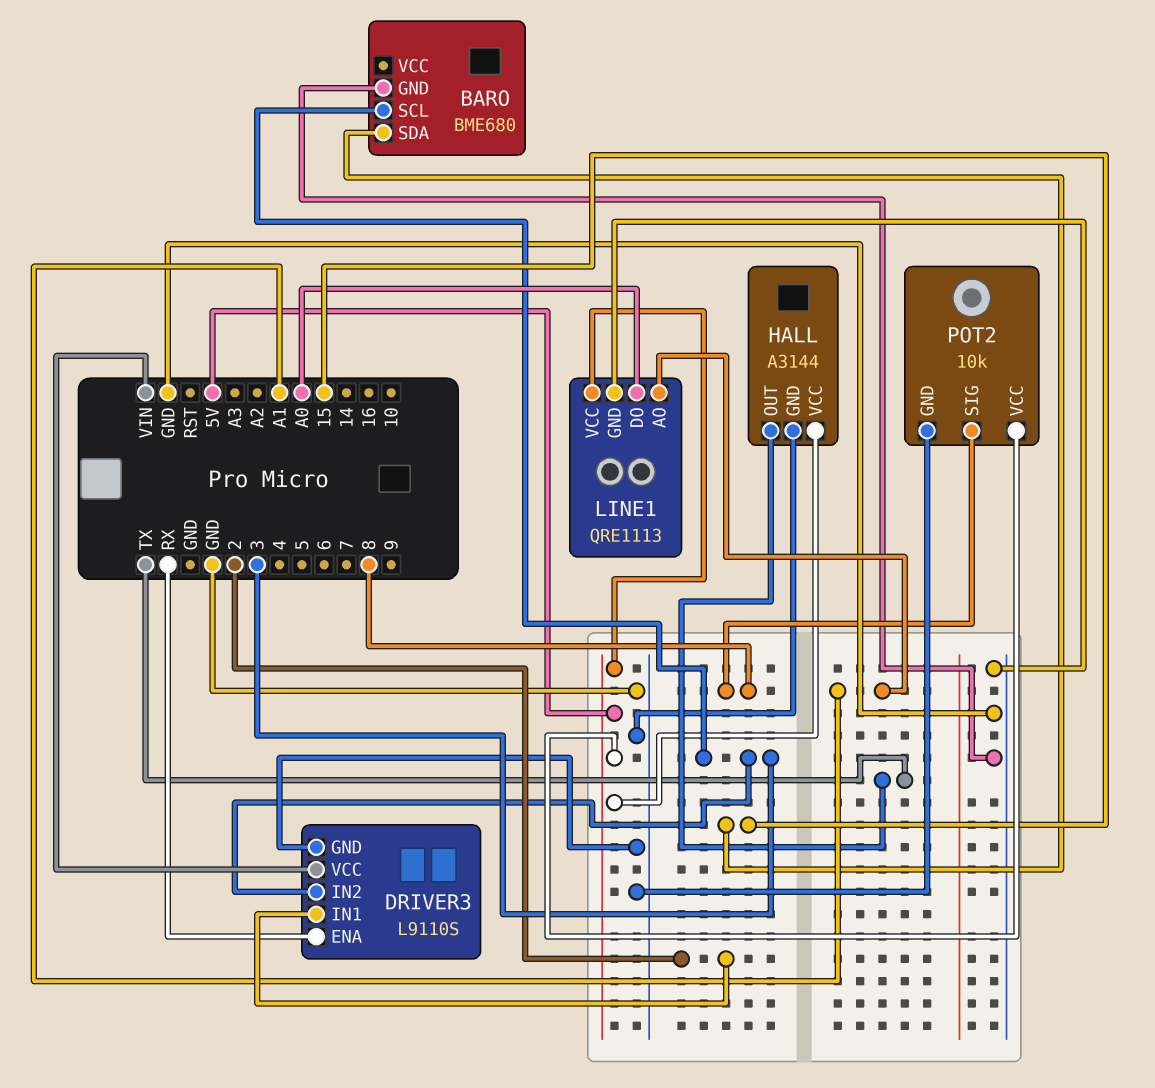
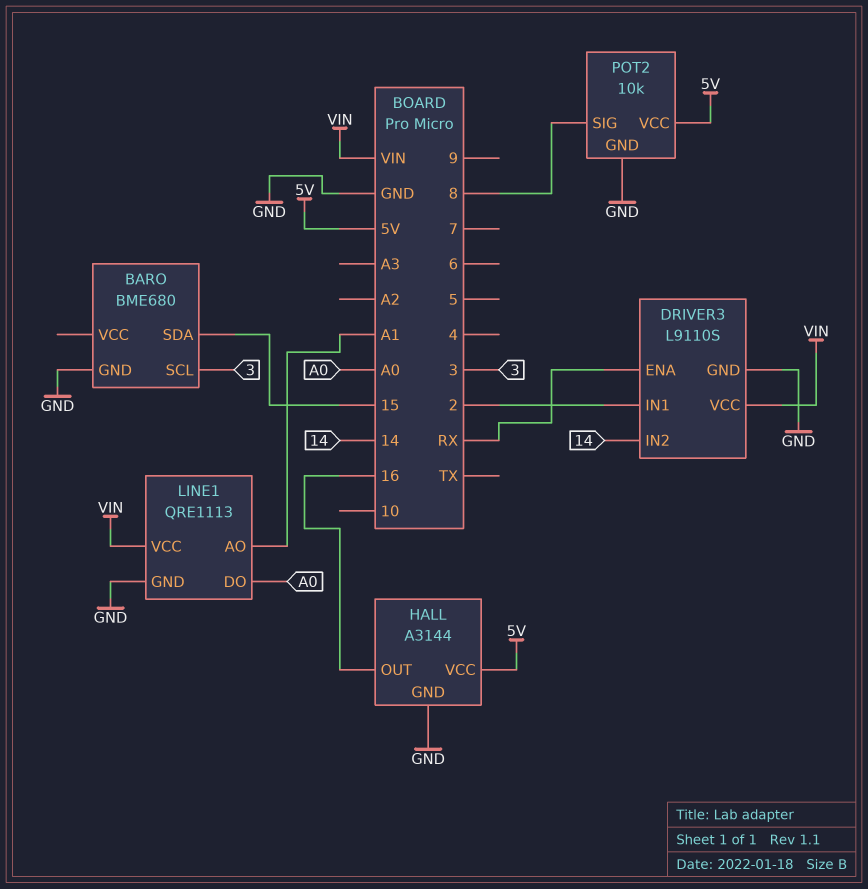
DRIVER3 pin IN2: 3 -> 14
HALL pin OUT: TX -> 16
LINE1 pin VCC: 5V -> VIN

